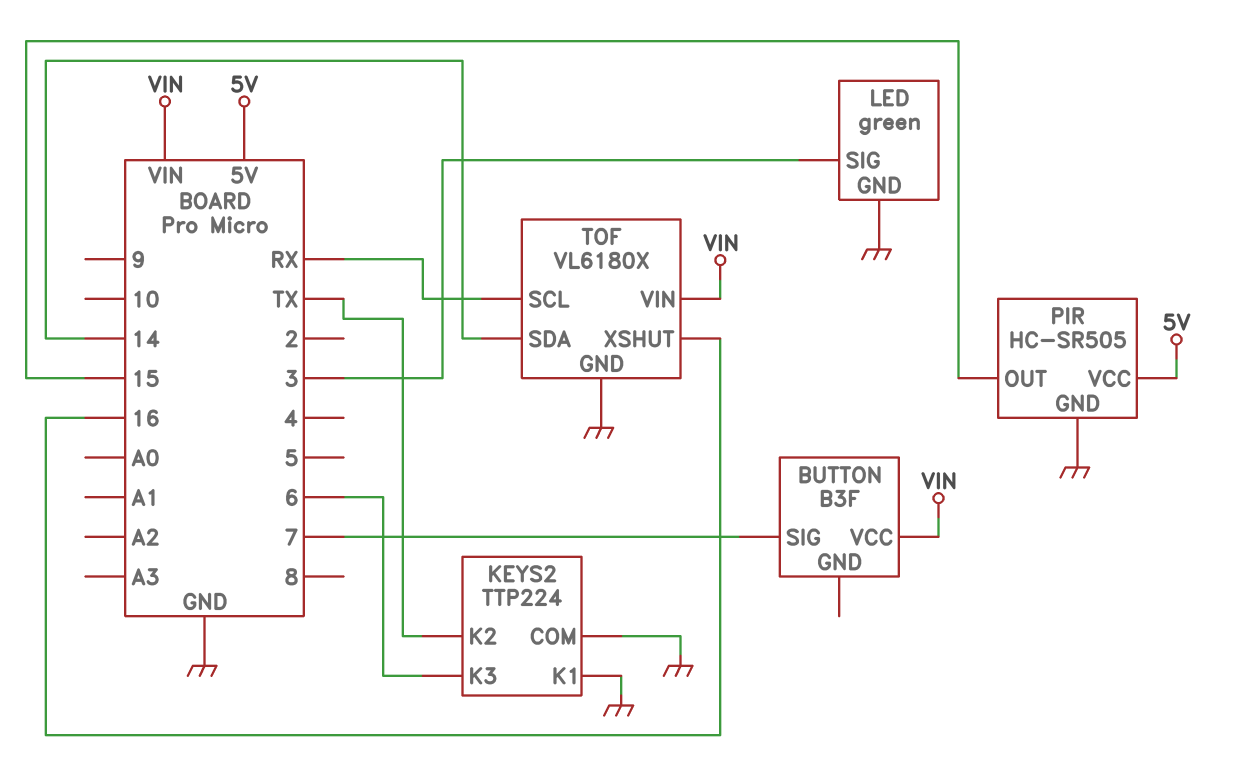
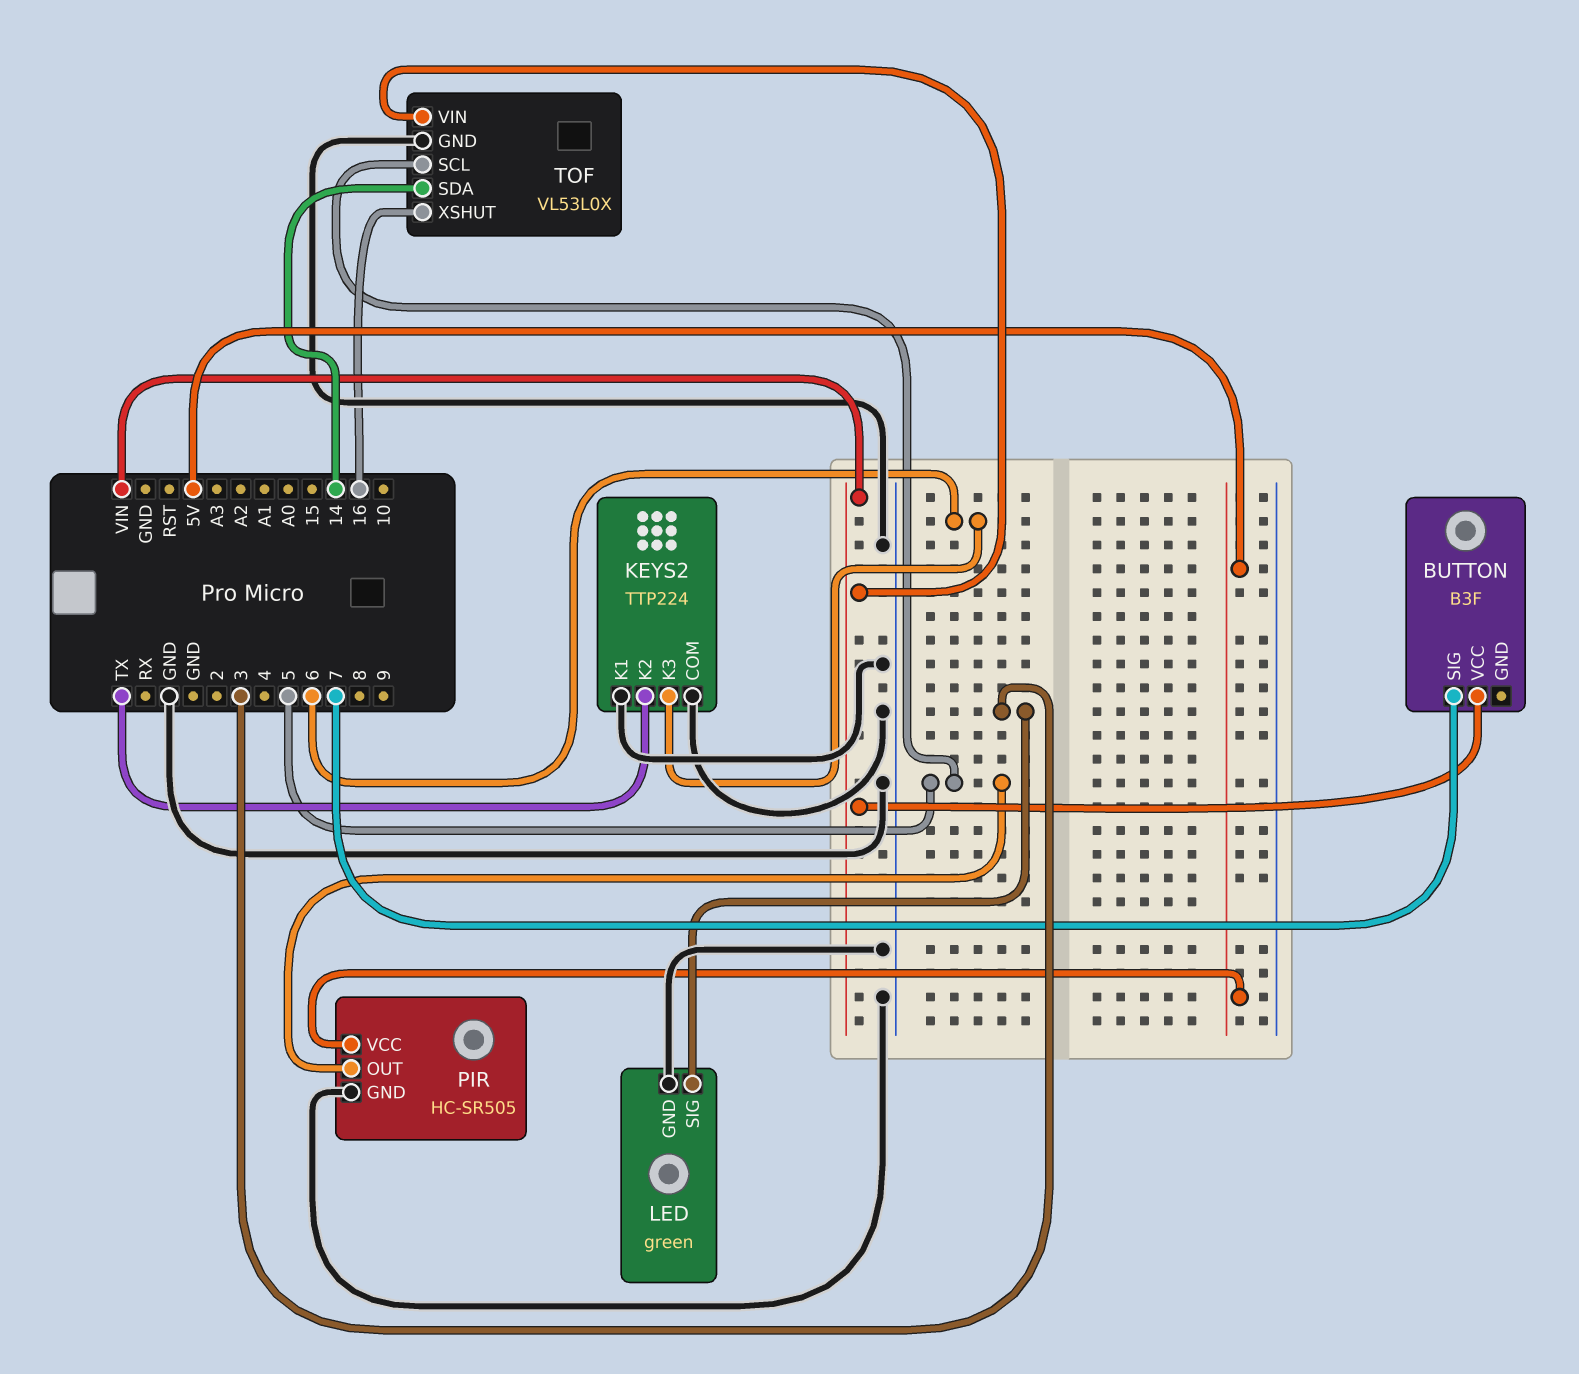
PIR pin OUT: 15 -> 5
TOF: VL6180X -> VL53L0X
TOF pin SCL: RX -> 5

